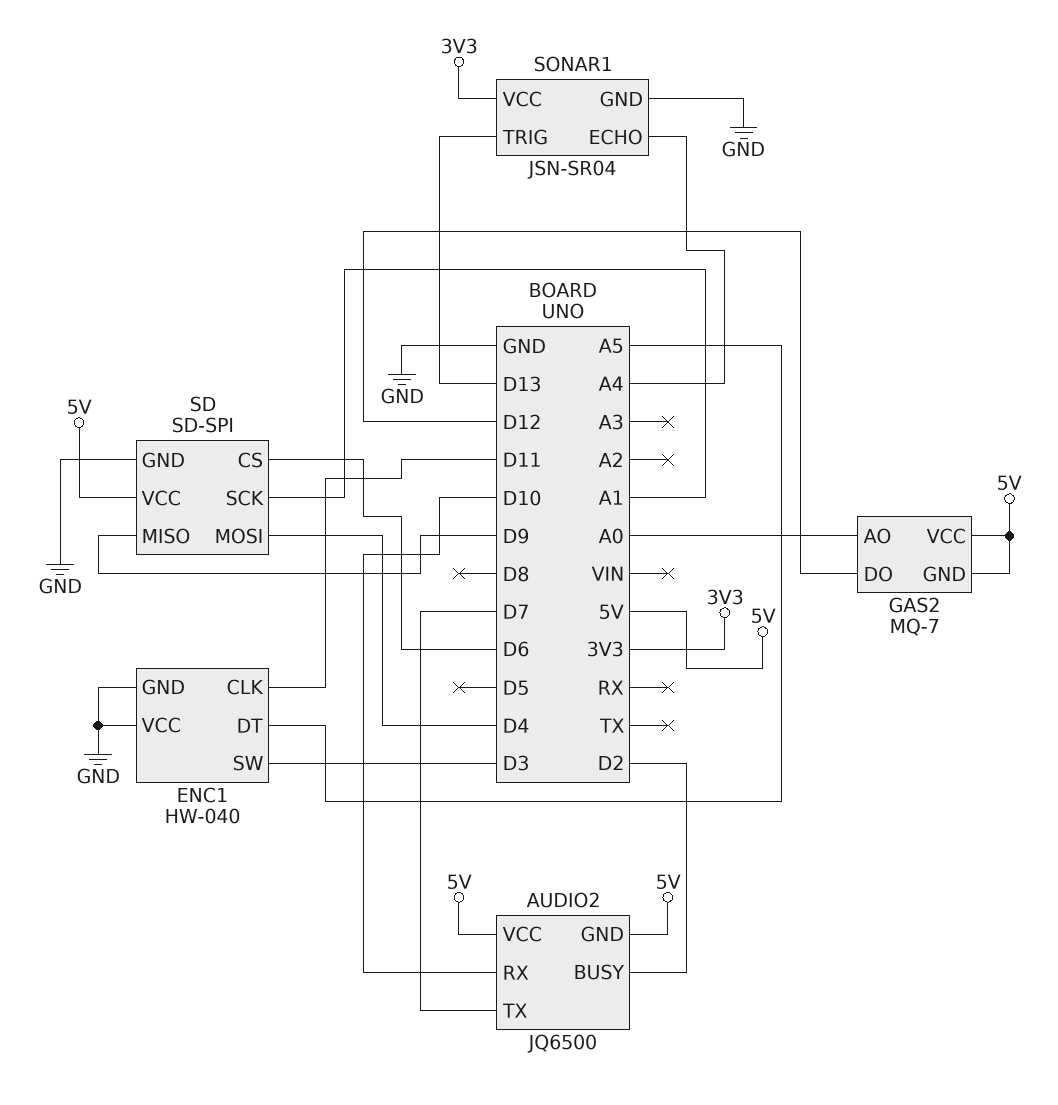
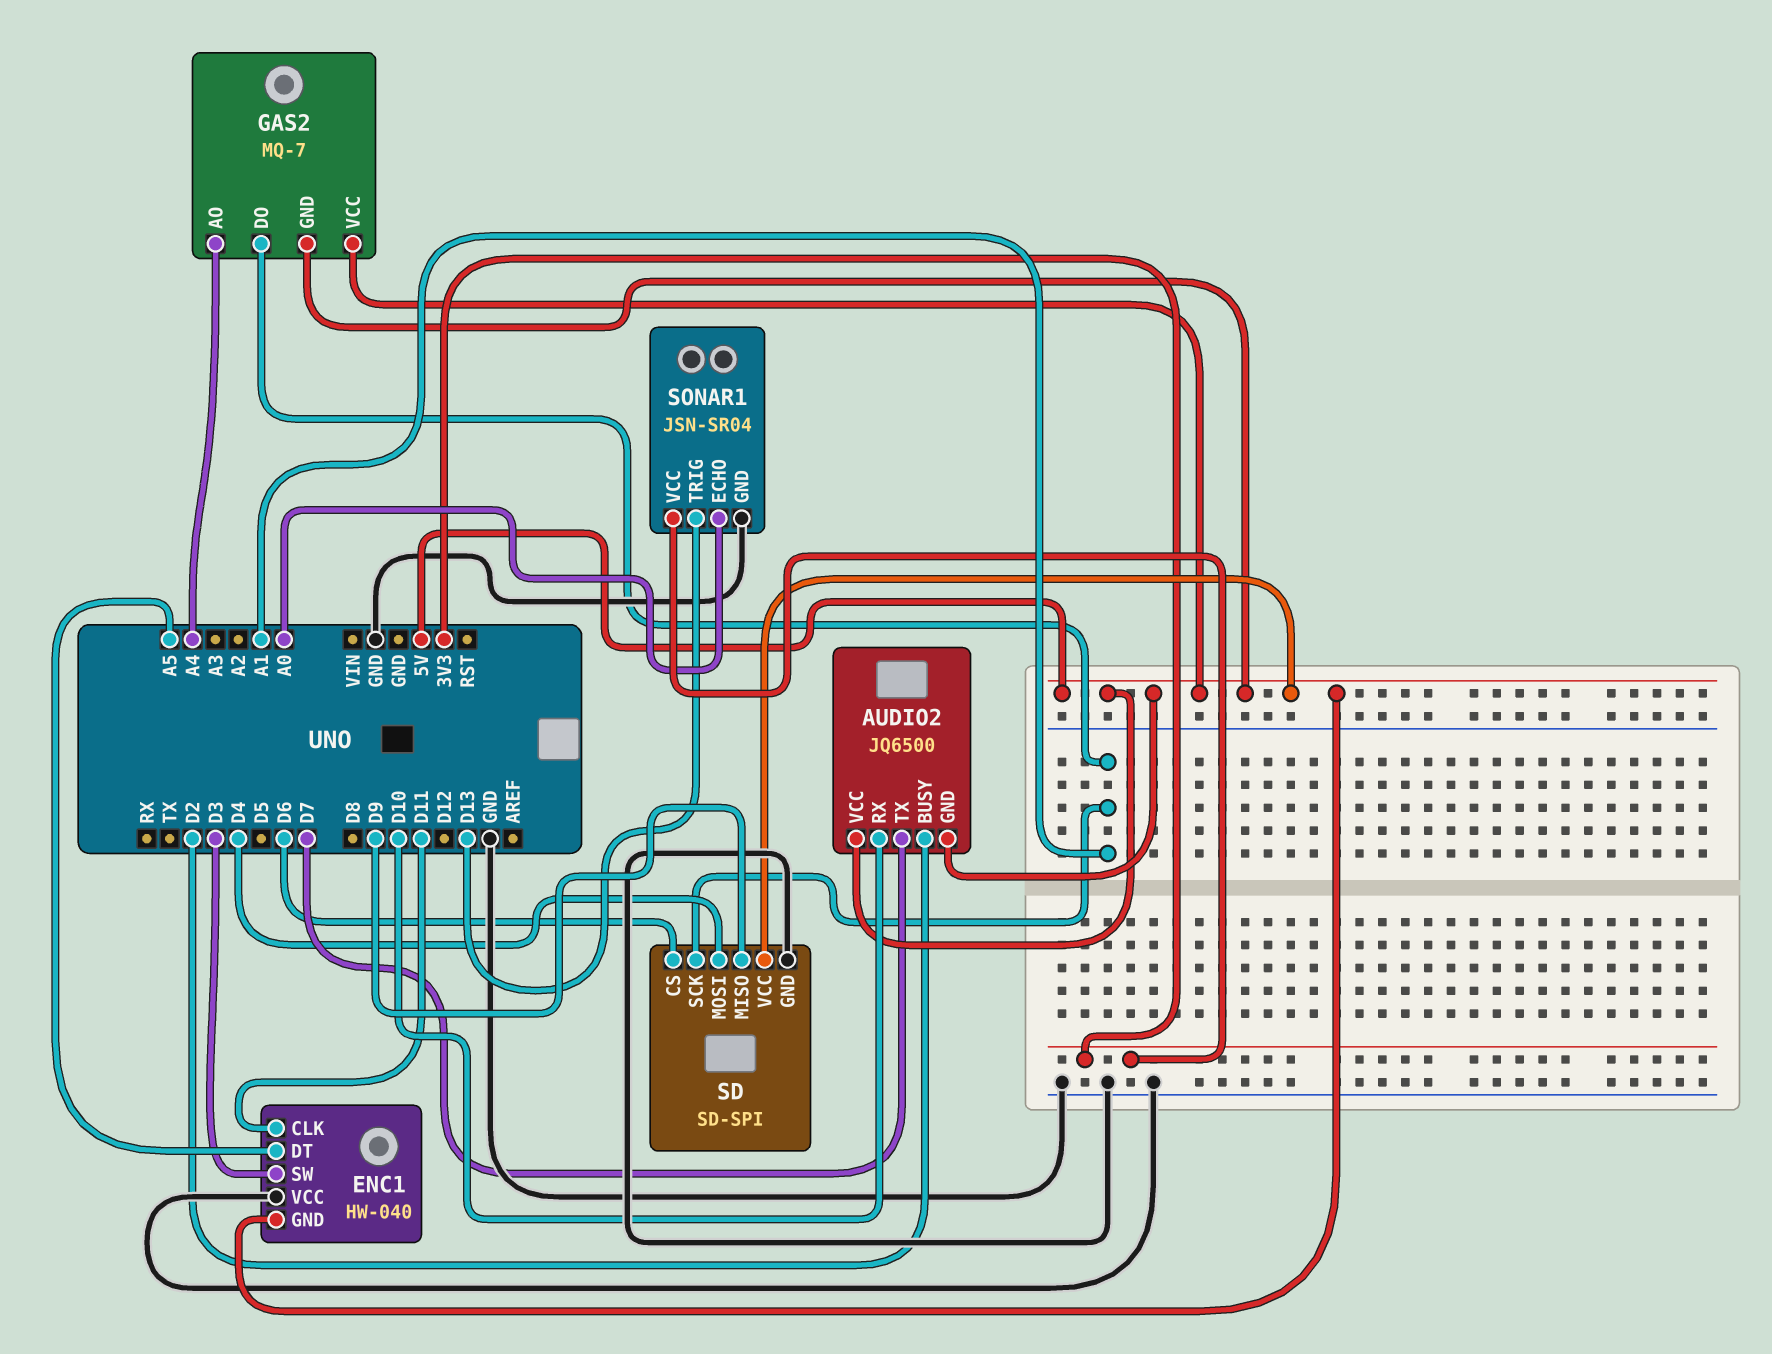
ENC1 pin GND: GND -> 5V
GAS2 pin AO: A0 -> A4
GAS2 pin DO: D12 -> A1
SONAR1 pin ECHO: A4 -> A0

